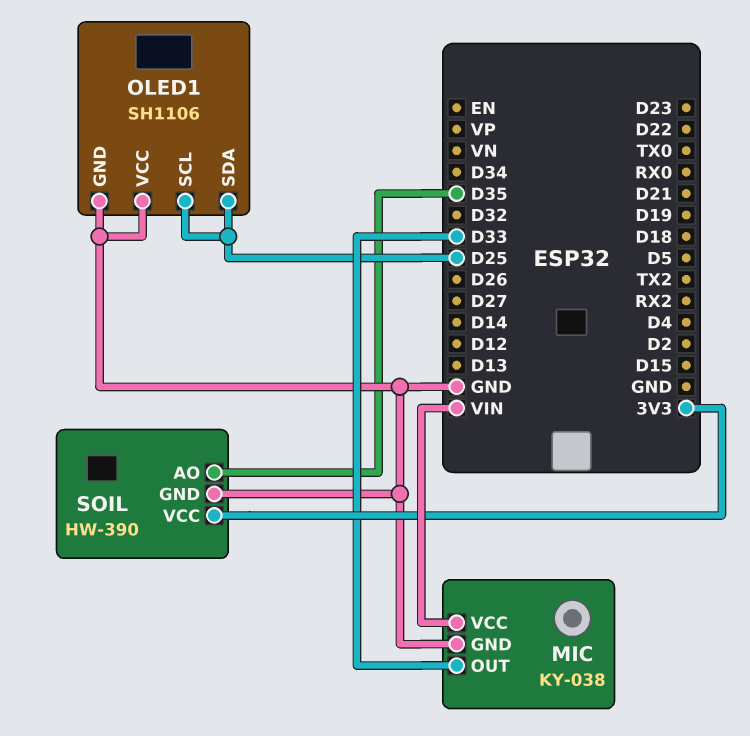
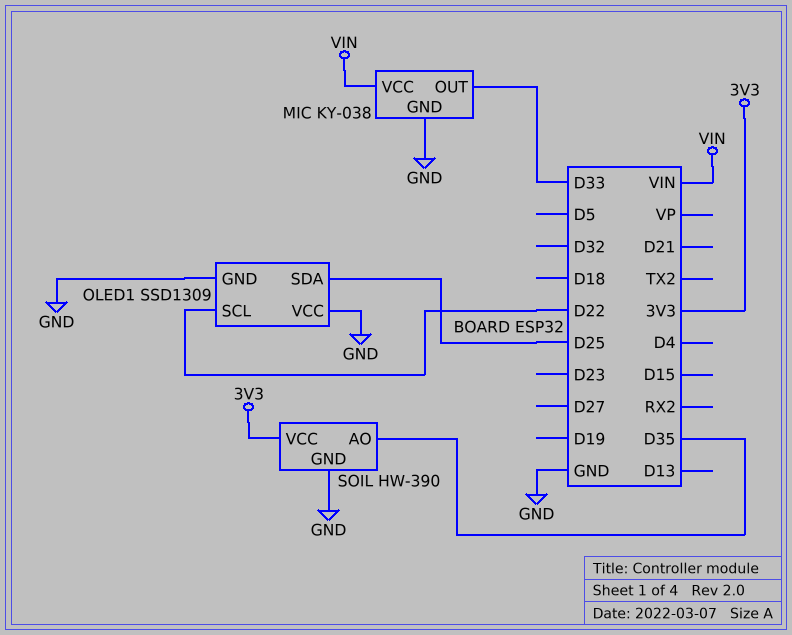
OLED1: SH1106 -> SSD1309
OLED1 pin SCL: D25 -> D22

